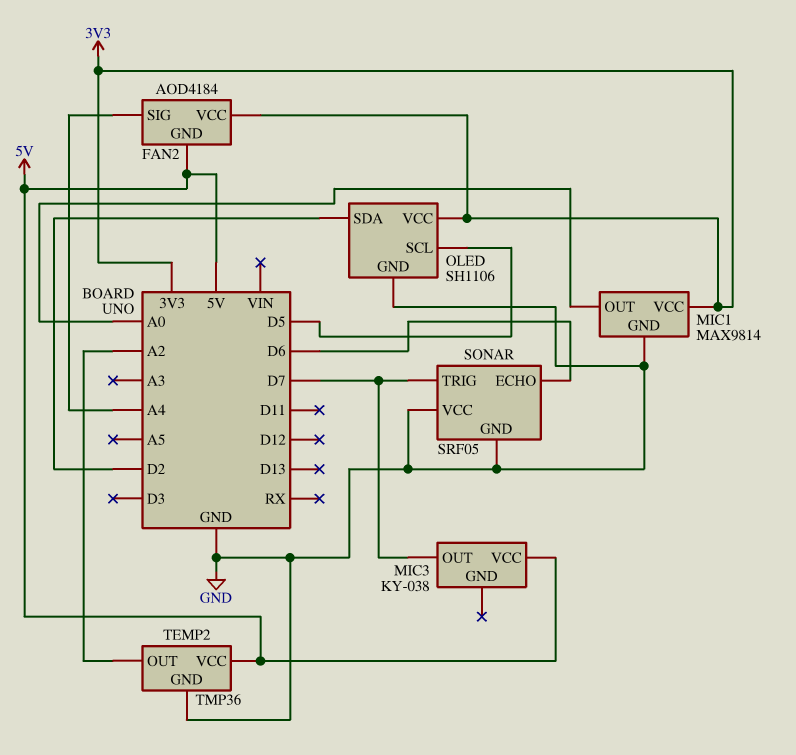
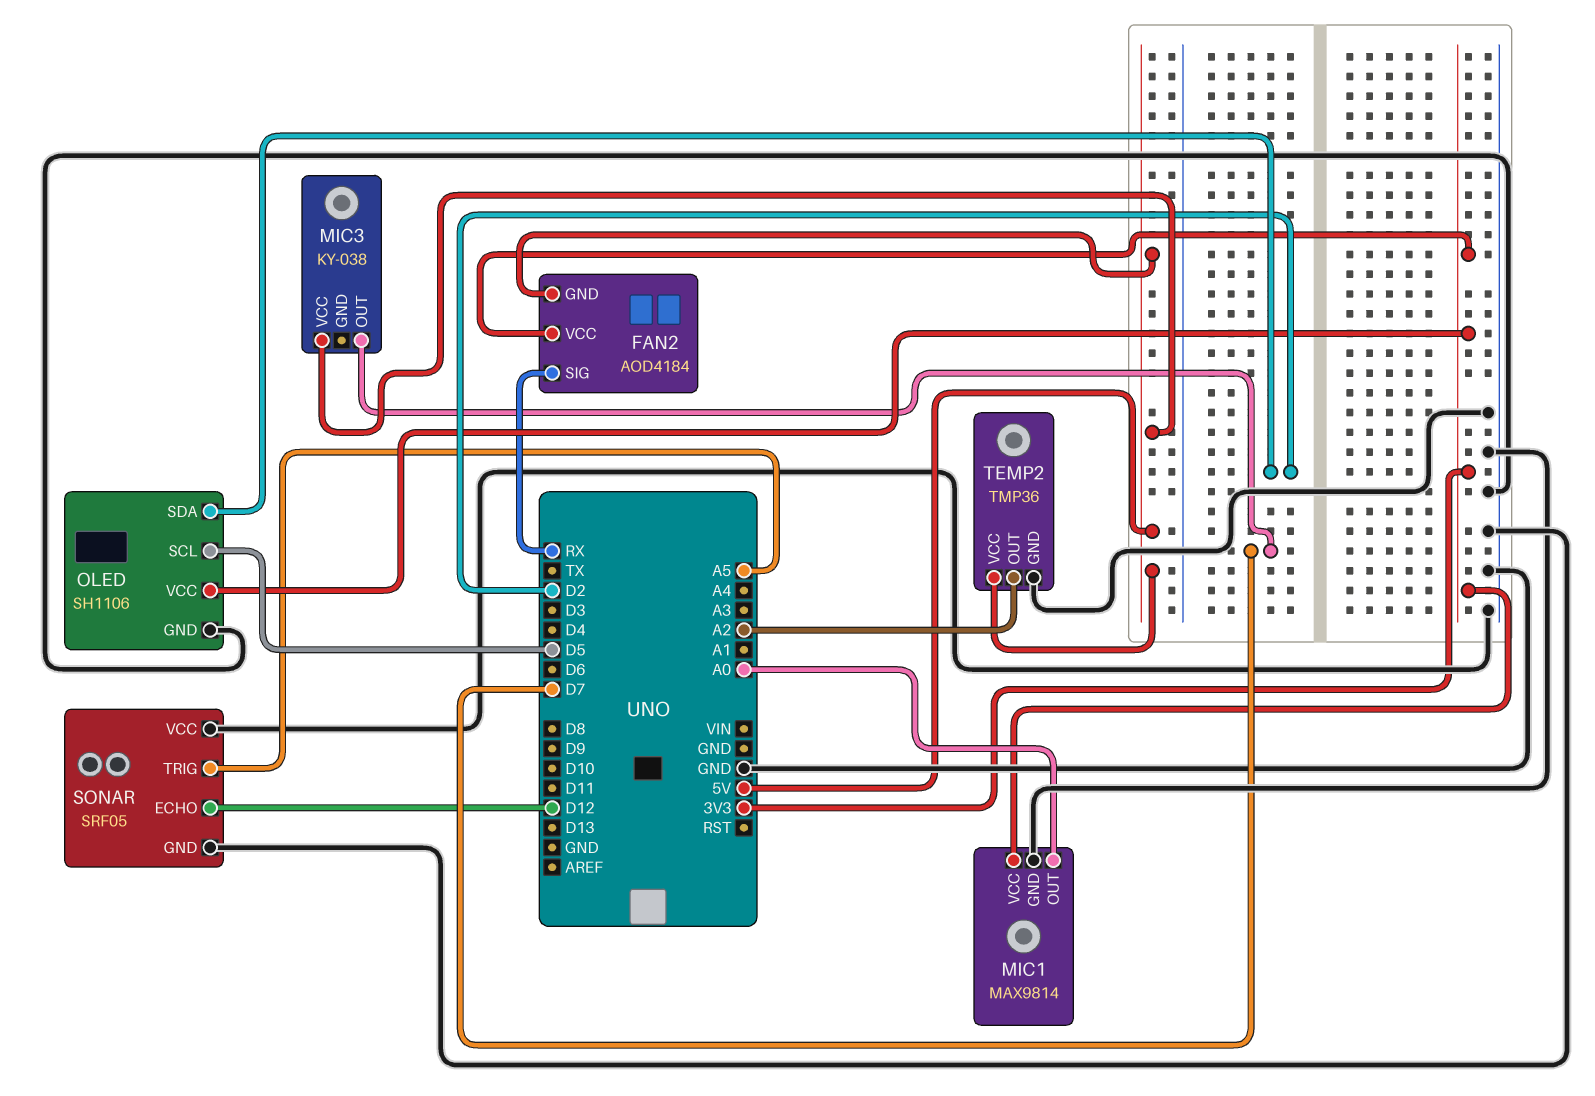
FAN2 pin SIG: A4 -> RX
SONAR pin ECHO: D6 -> D12
SONAR pin TRIG: D7 -> A5

